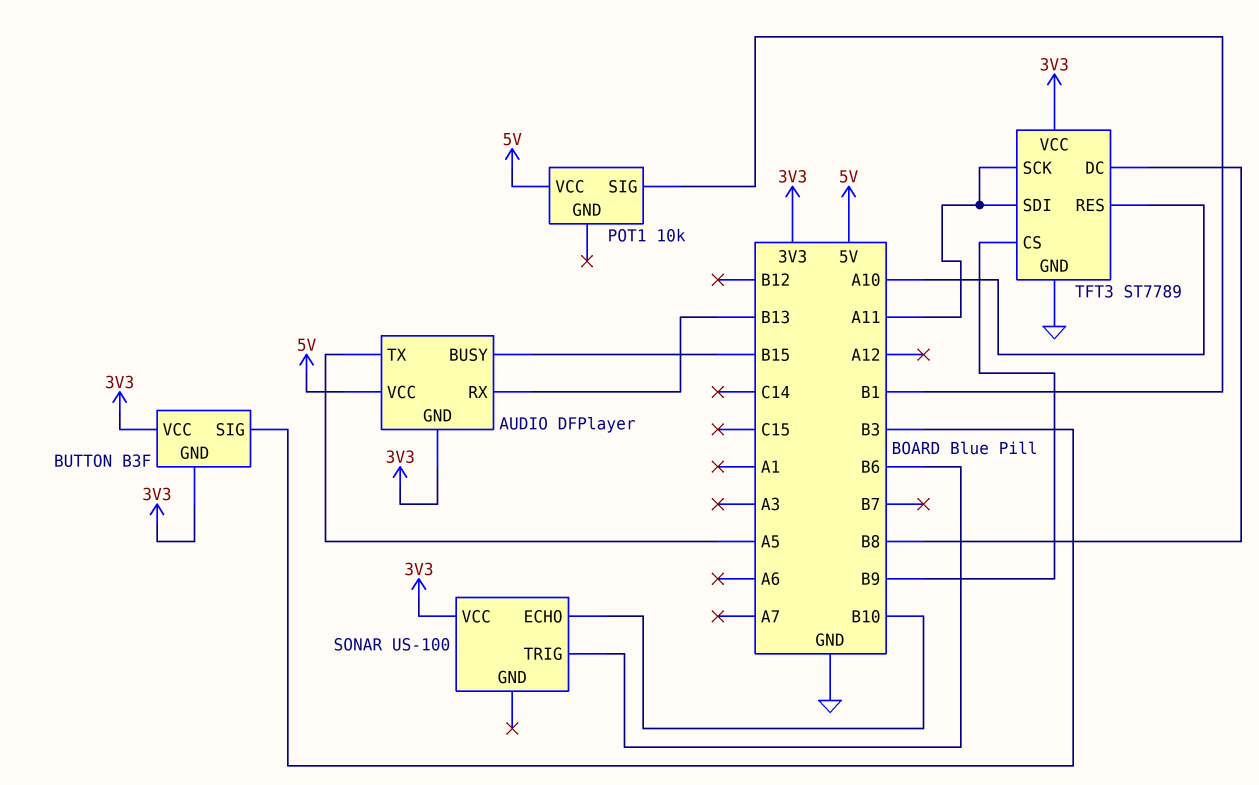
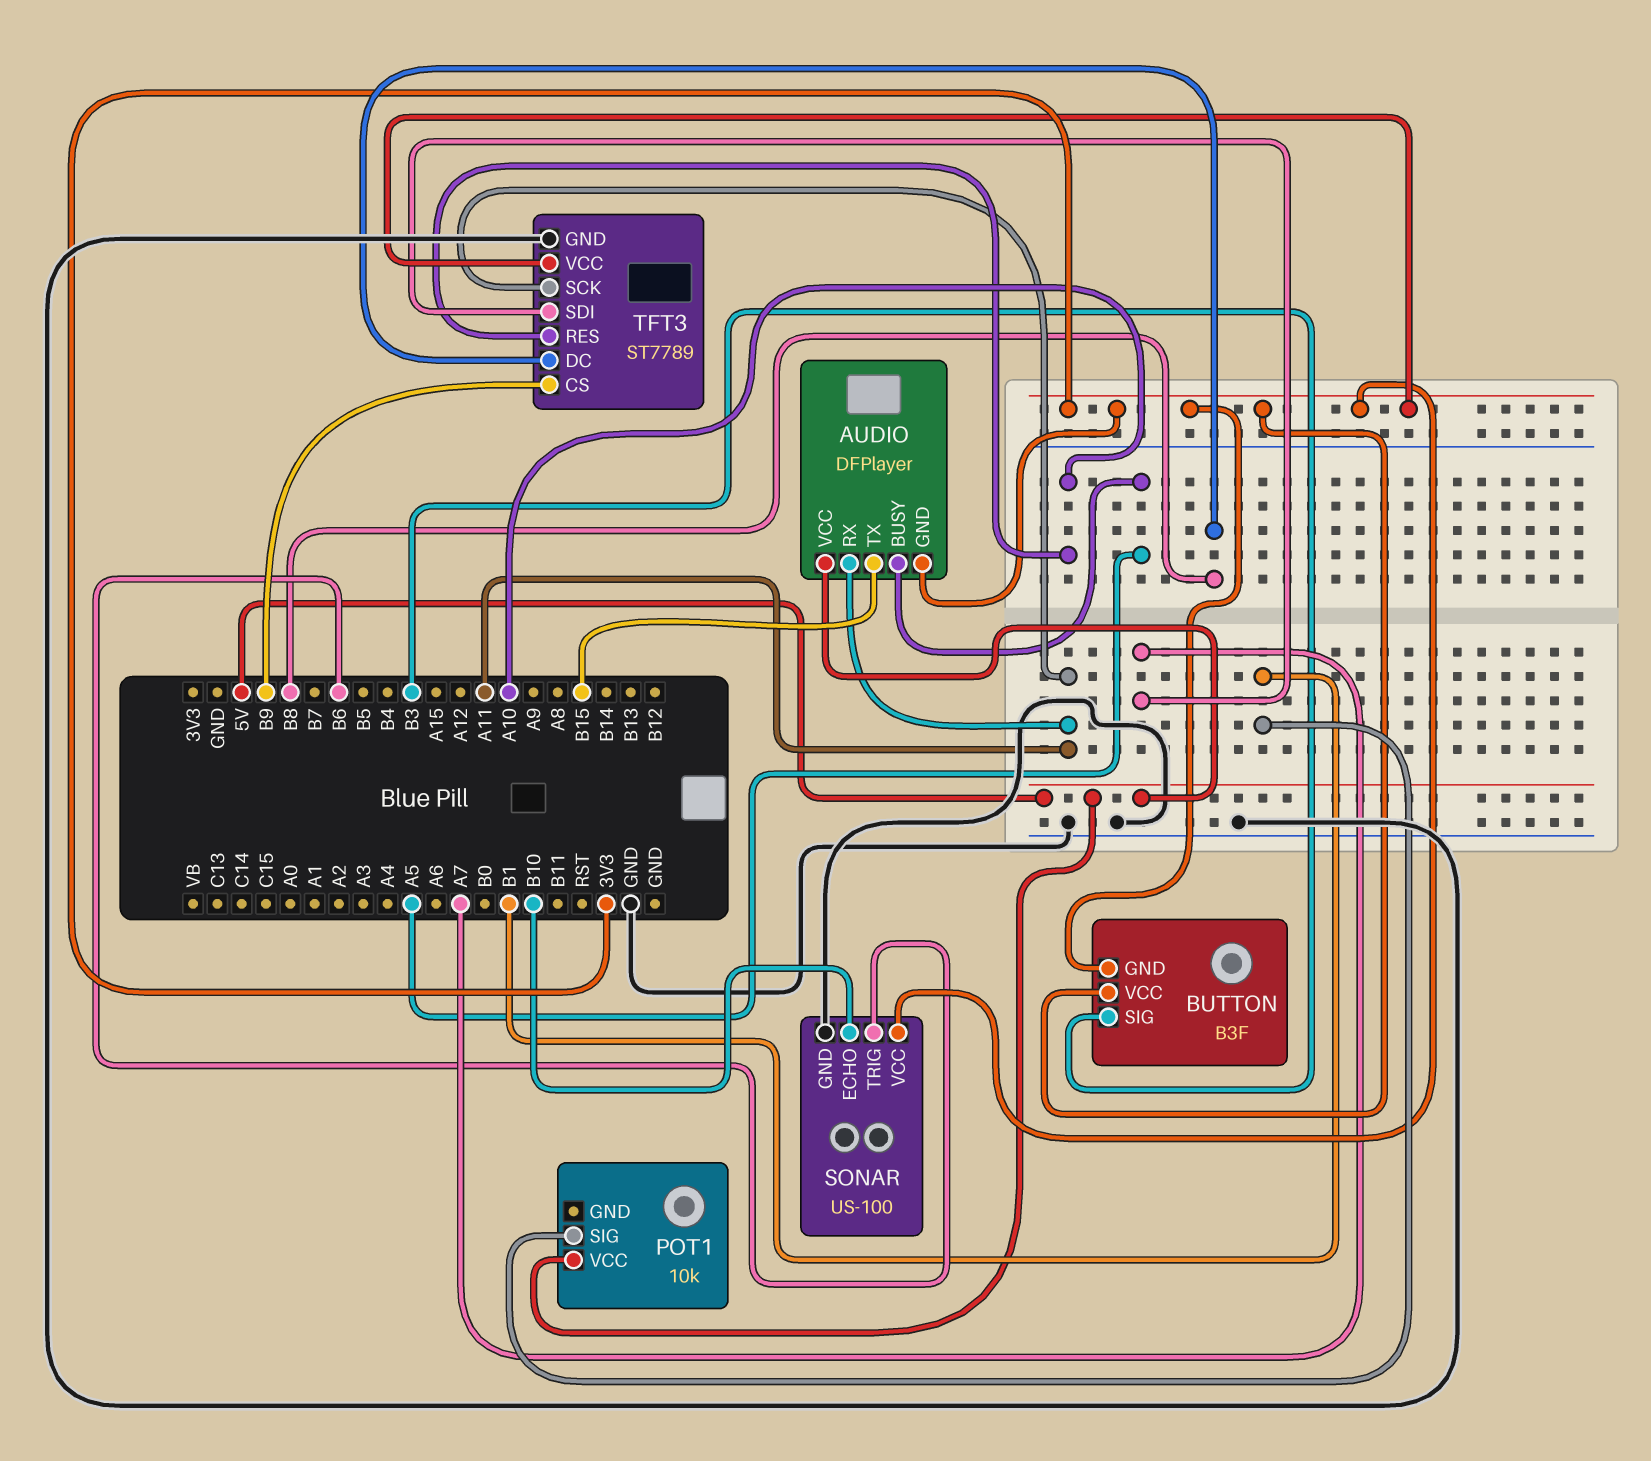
AUDIO pin BUSY: B15 -> A5
AUDIO pin RX: B13 -> A11
AUDIO pin TX: A5 -> B15
SONAR pin GND: none -> GND
TFT3 pin SDI: A11 -> A7

